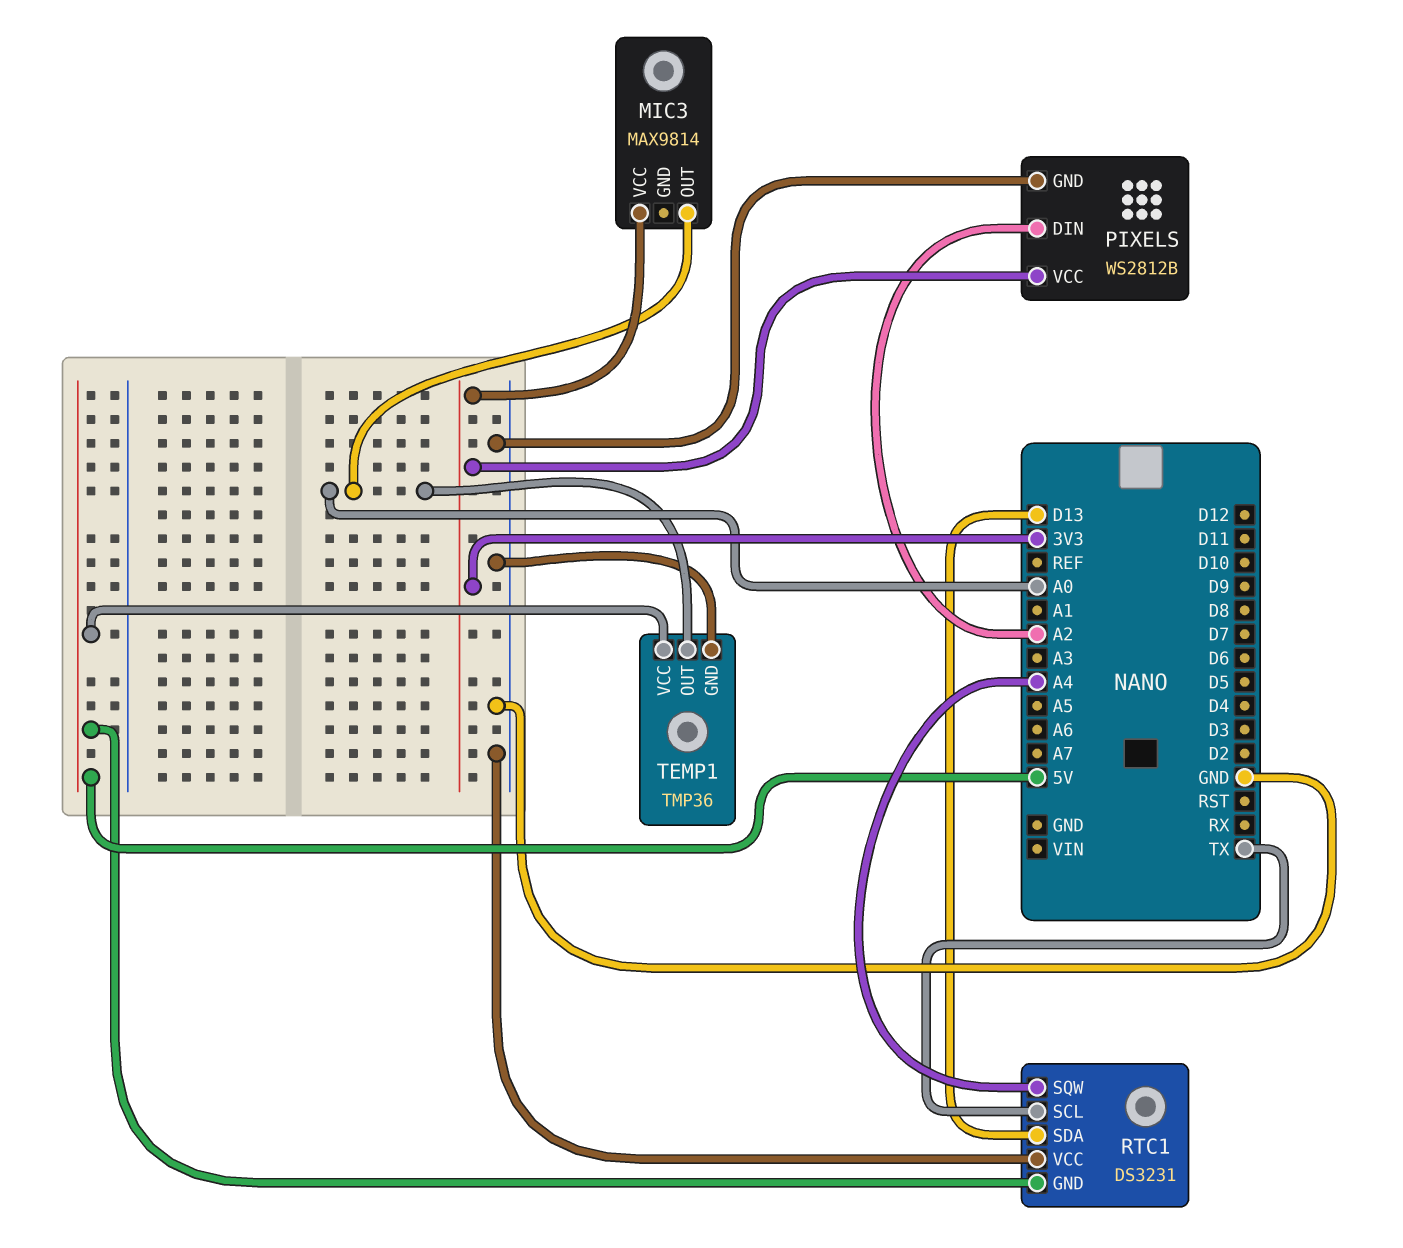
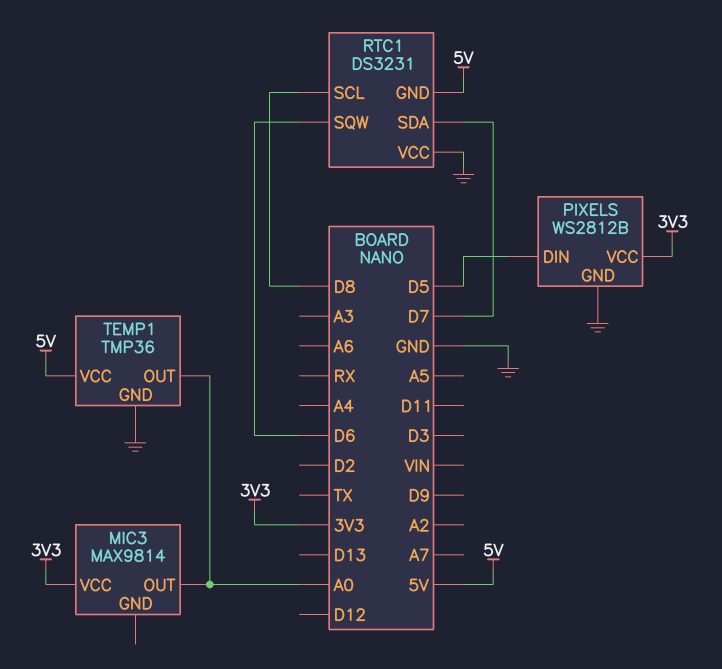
PIXELS pin DIN: A2 -> D5
RTC1 pin SCL: TX -> D8
RTC1 pin SDA: D13 -> D7
RTC1 pin SQW: A4 -> D6

